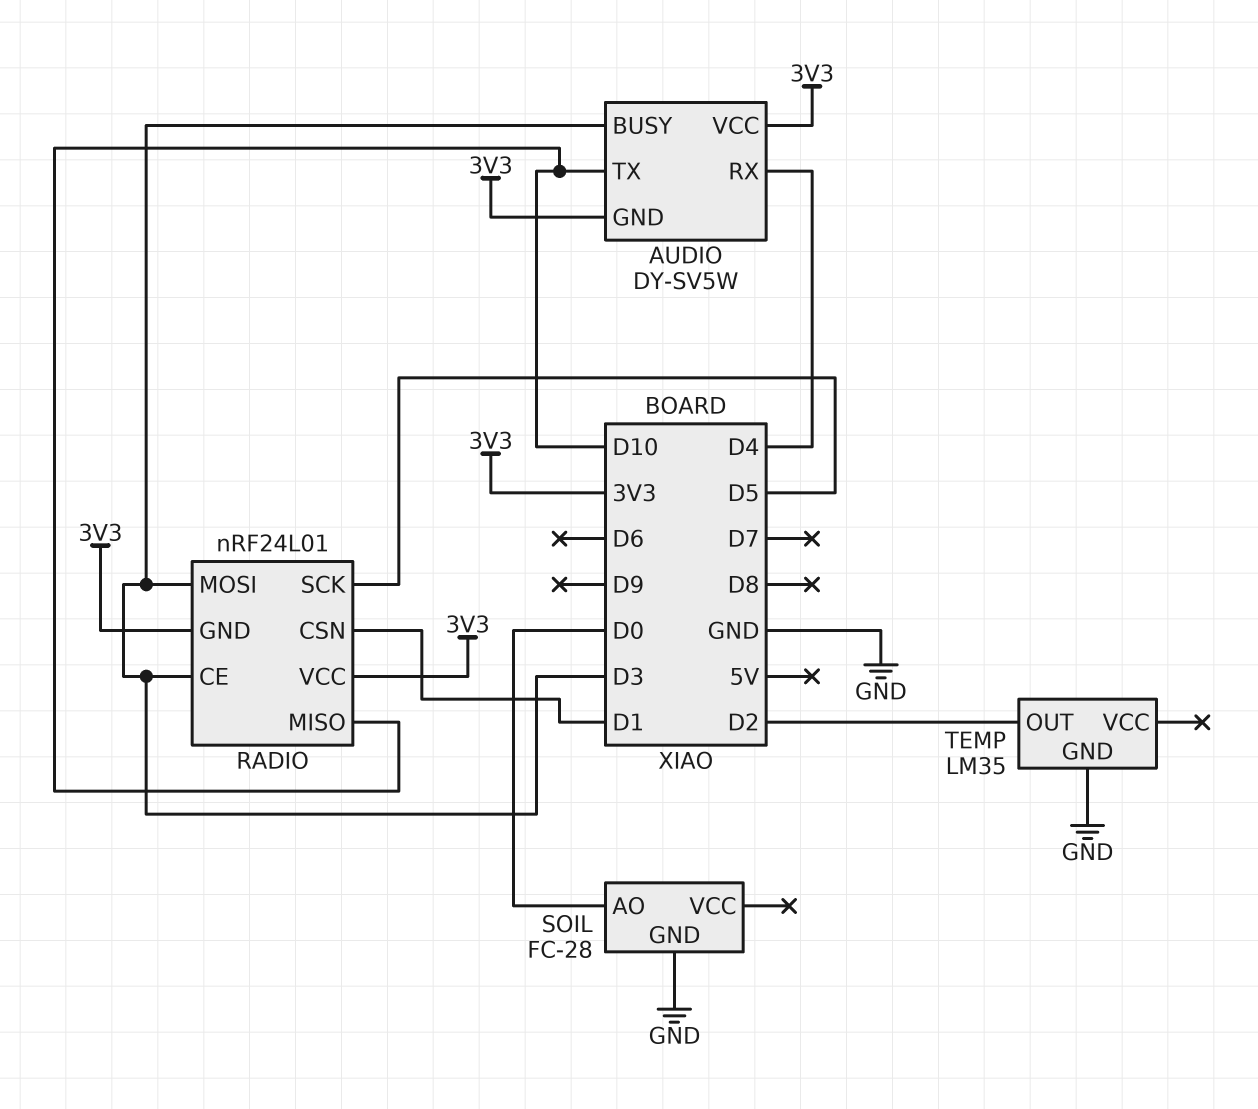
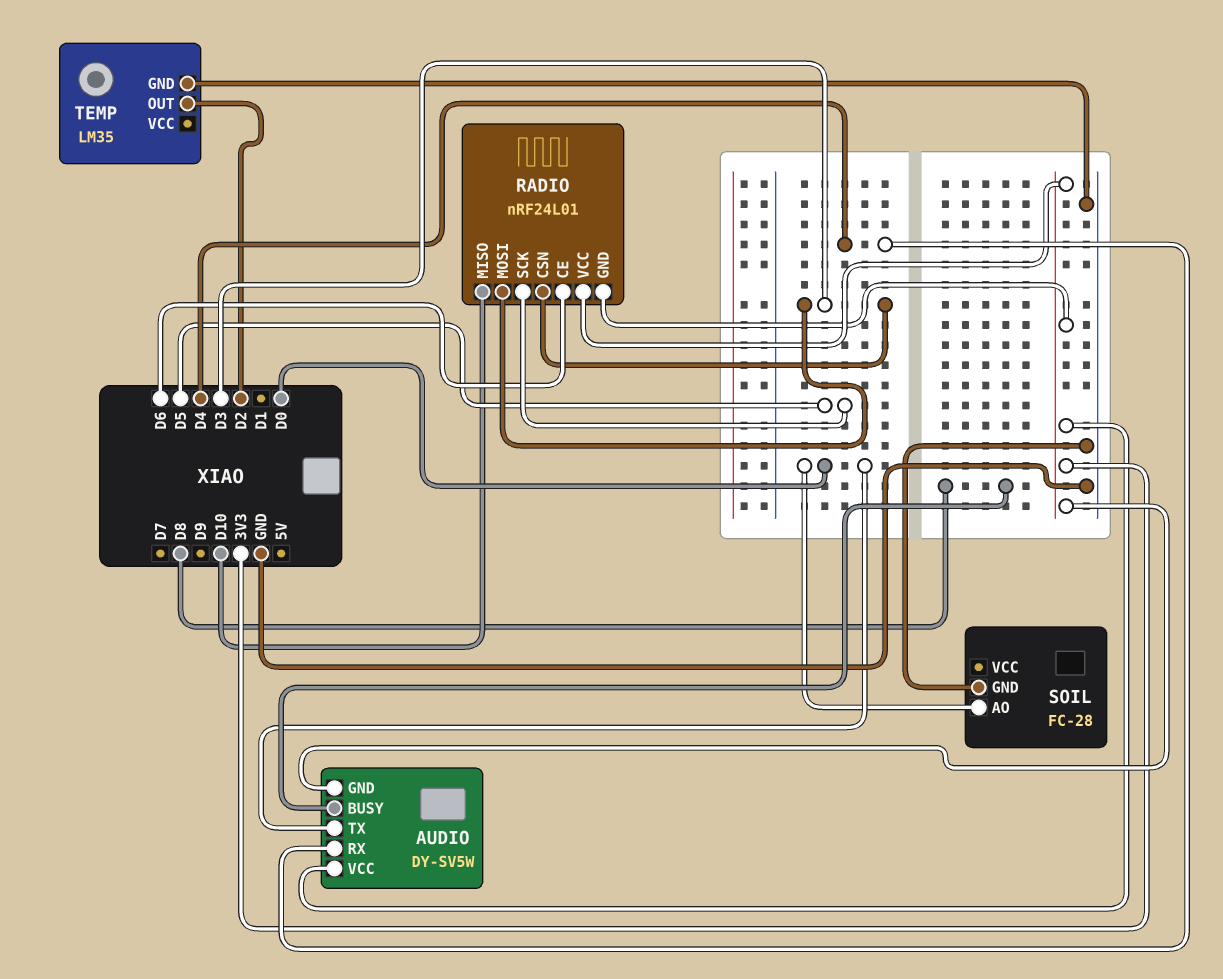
AUDIO pin BUSY: D3 -> D8
AUDIO pin TX: D10 -> D0
RADIO pin CE: D3 -> D6
RADIO pin CSN: D1 -> D3

